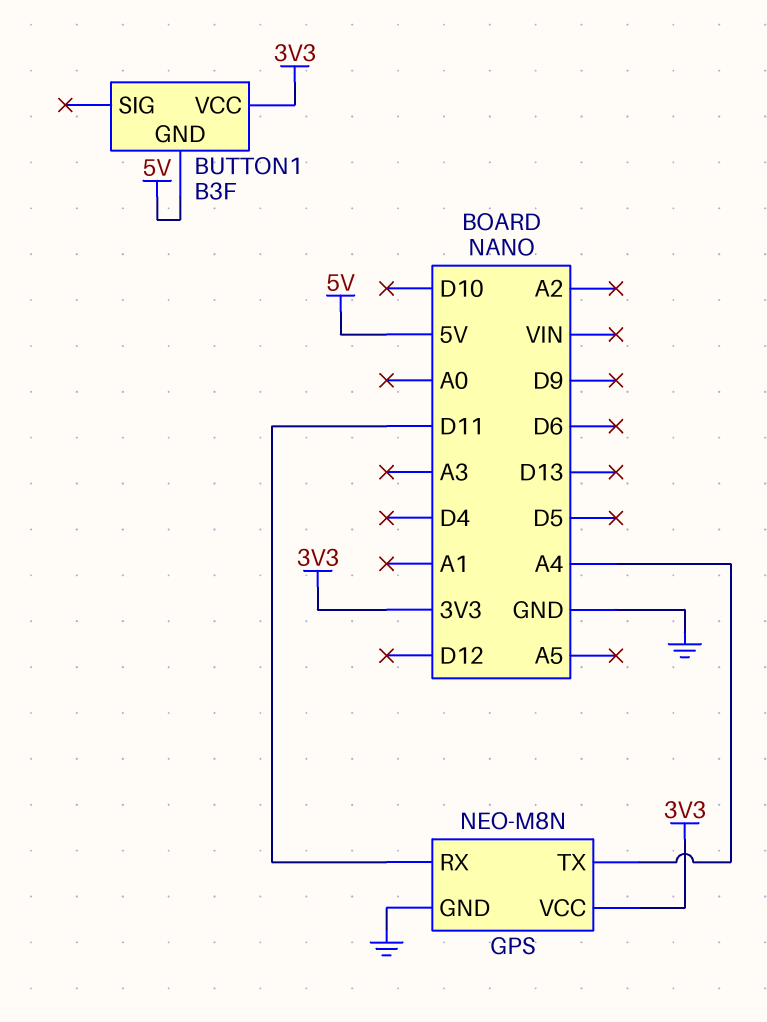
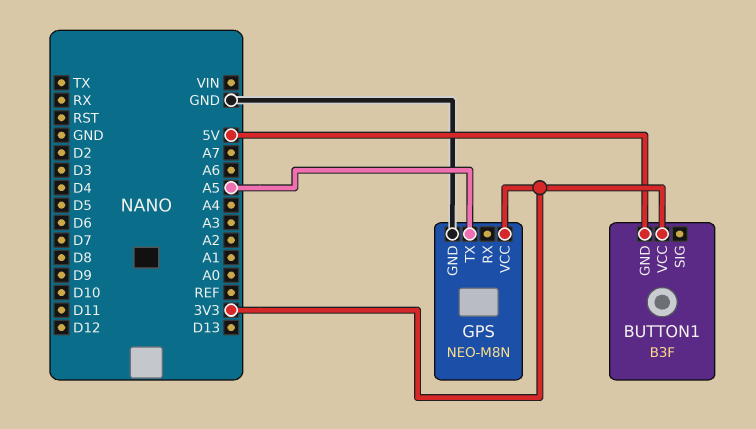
GPS pin RX: D11 -> none
GPS pin TX: A4 -> A5

